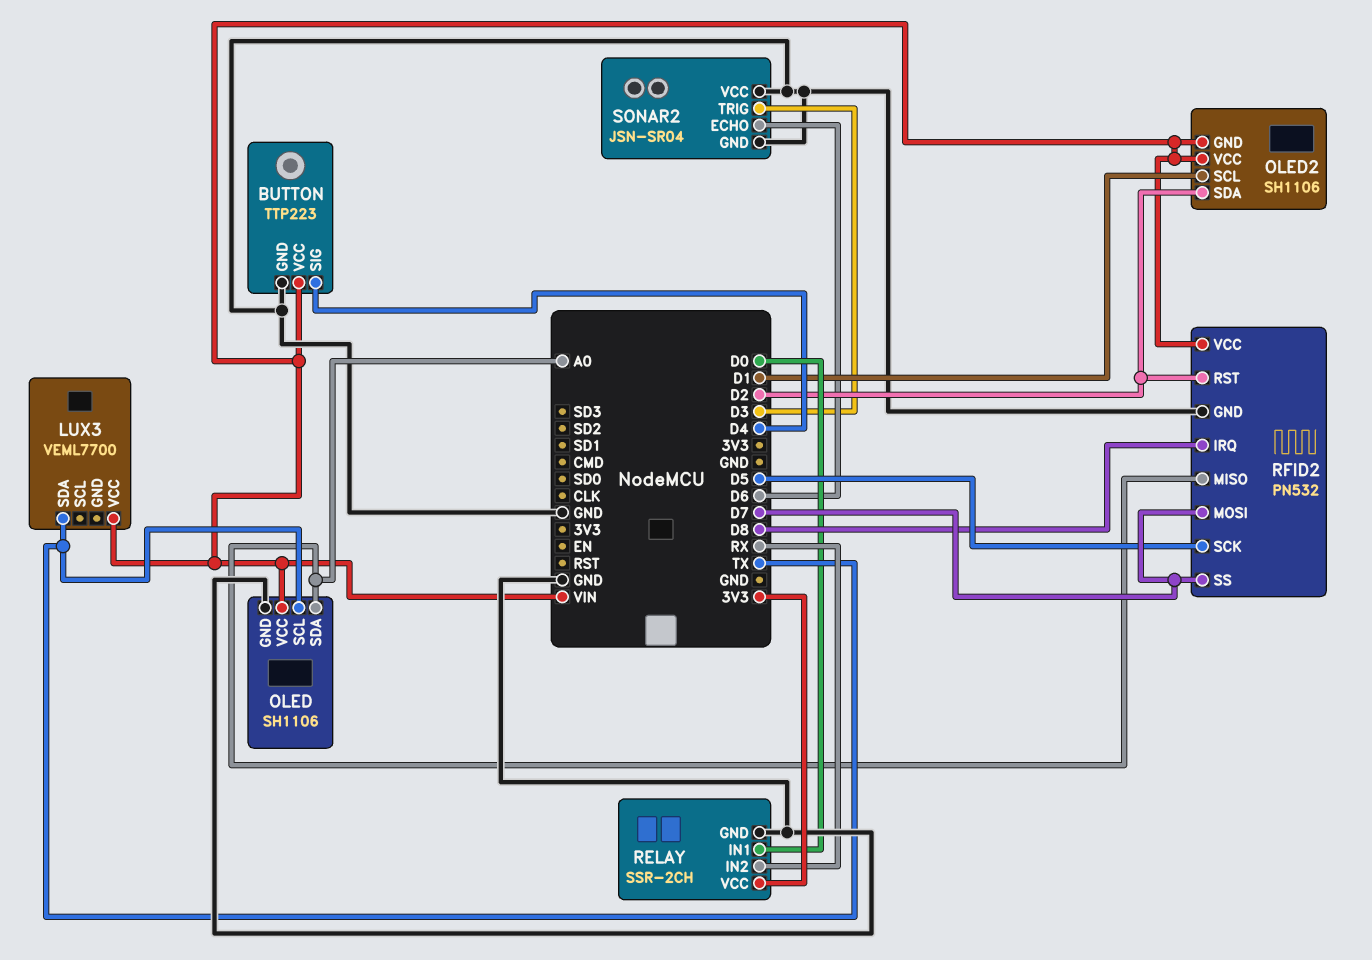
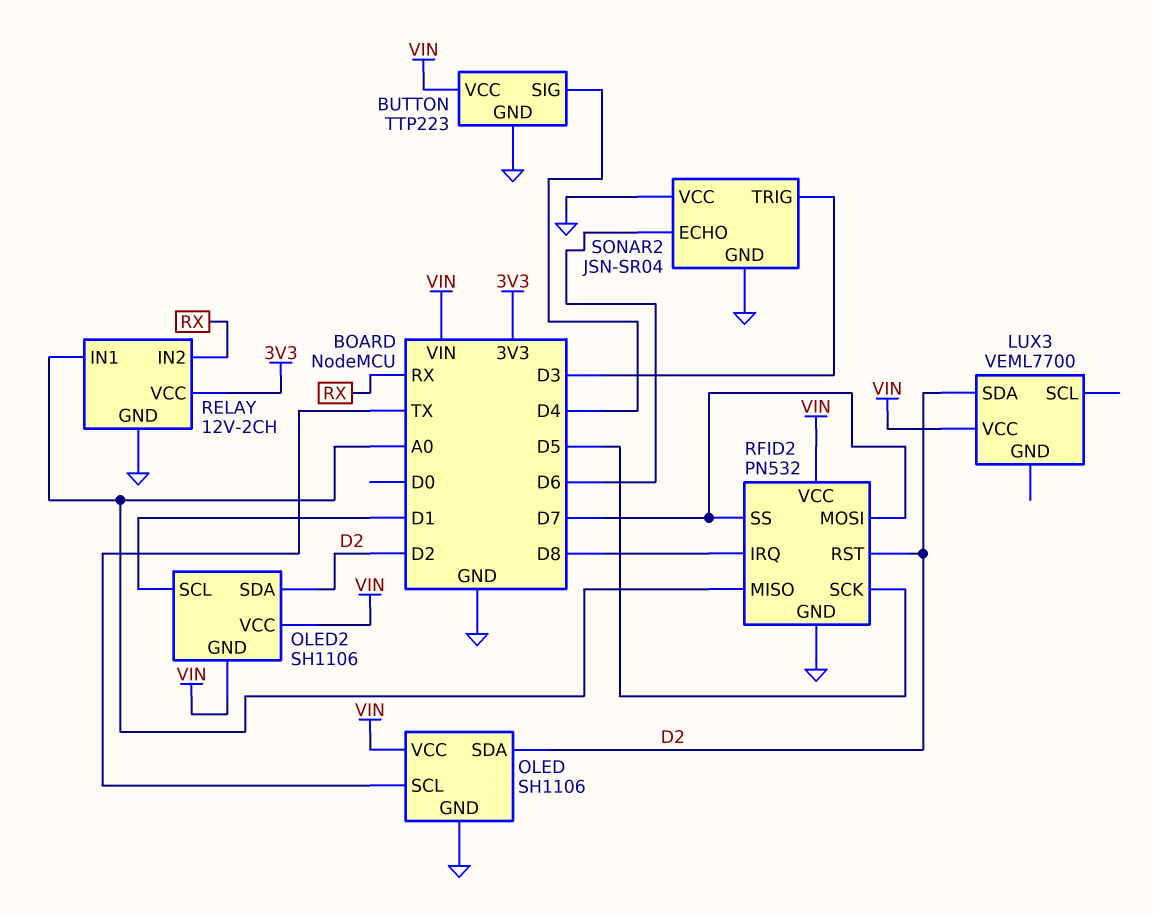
LUX3 pin SDA: TX -> D2
OLED pin SDA: A0 -> D2
RELAY: SSR-2CH -> 12V-2CH
RELAY pin IN1: D0 -> A0

